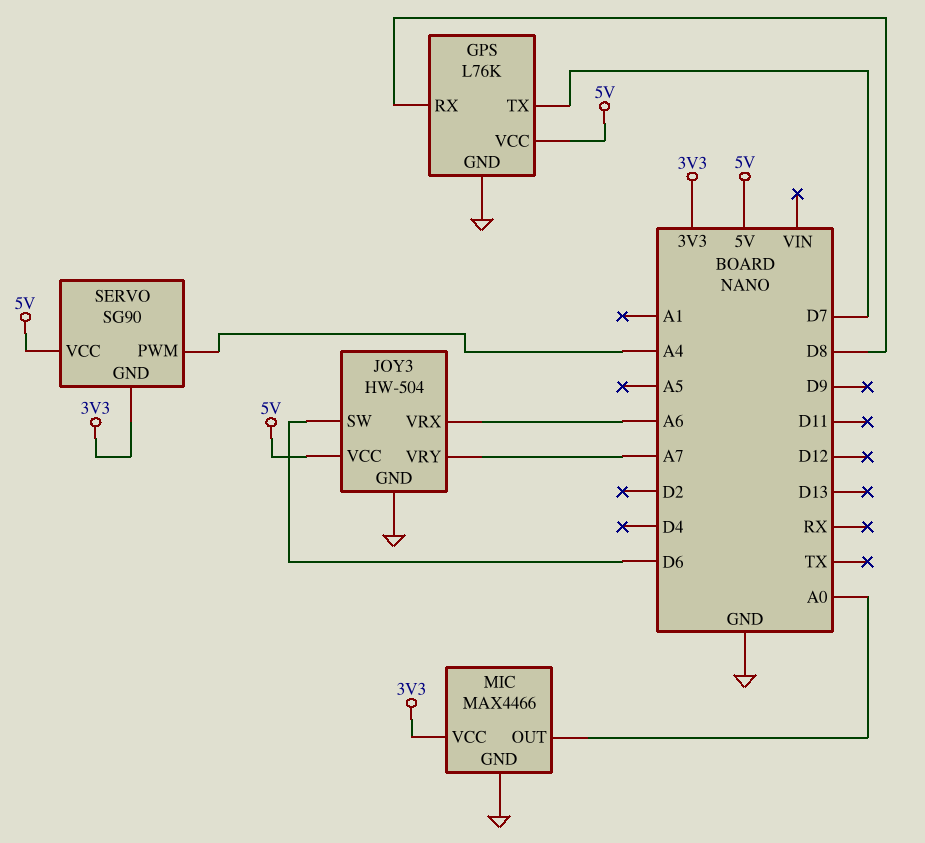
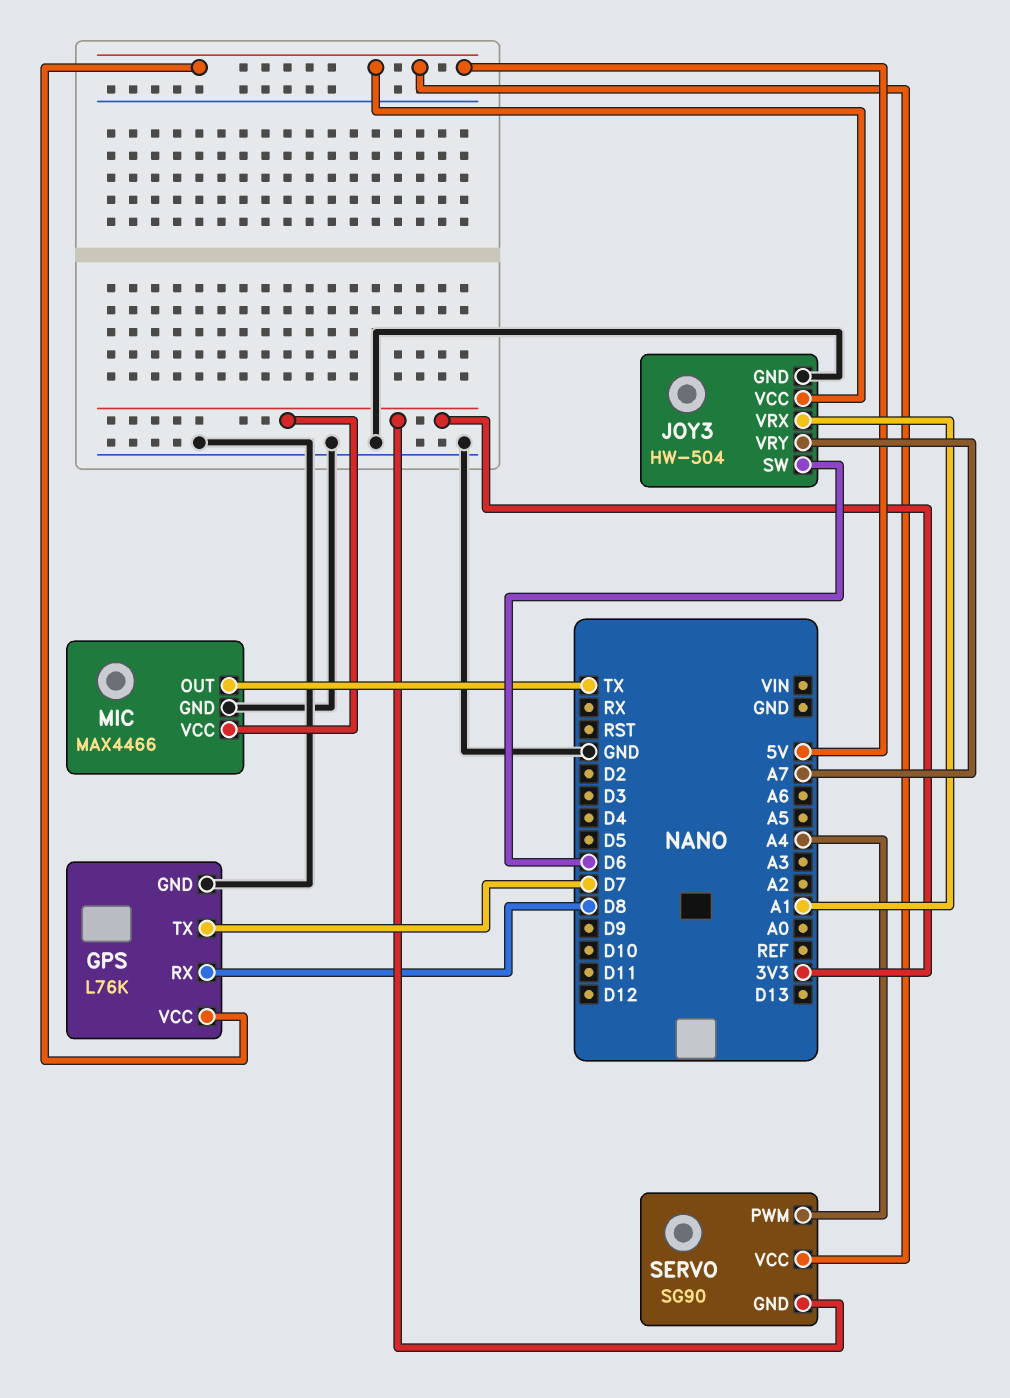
JOY3 pin VRX: A6 -> A1
MIC pin OUT: A0 -> TX

